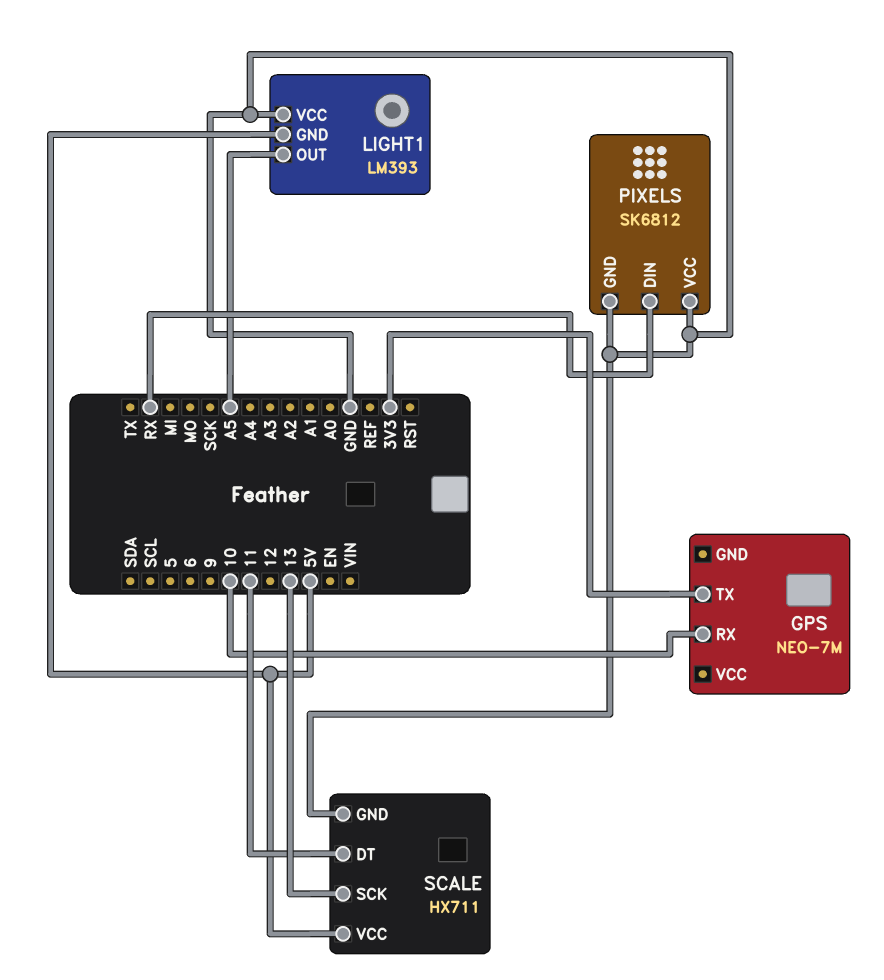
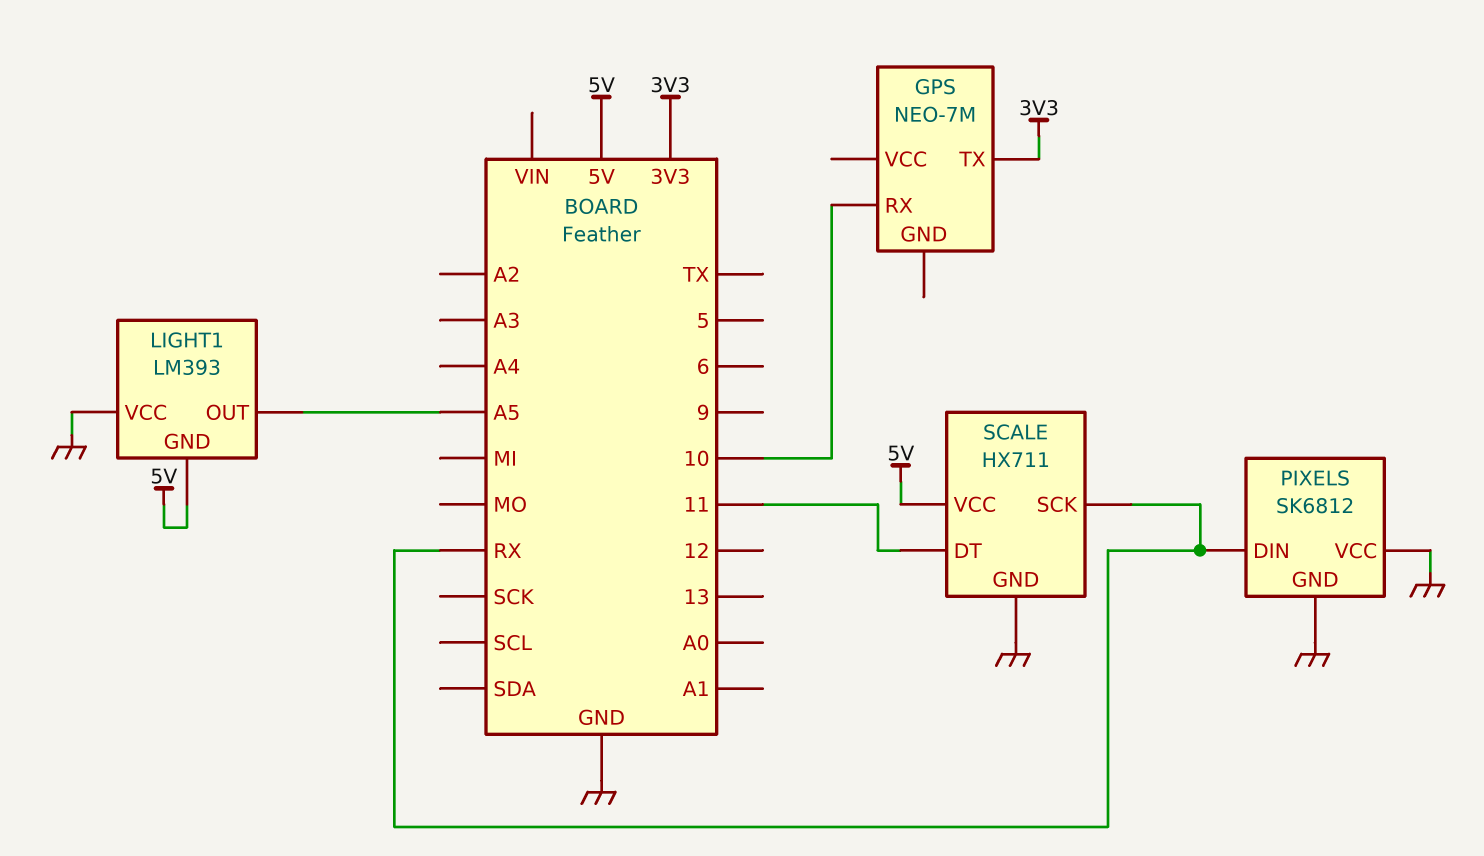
SCALE pin SCK: 13 -> RX

